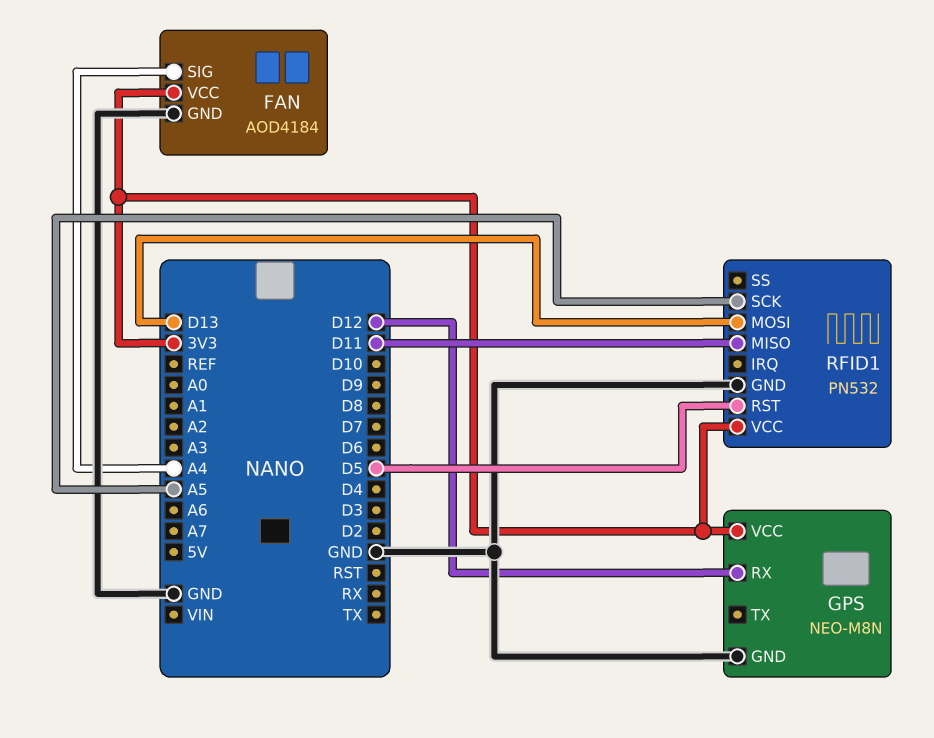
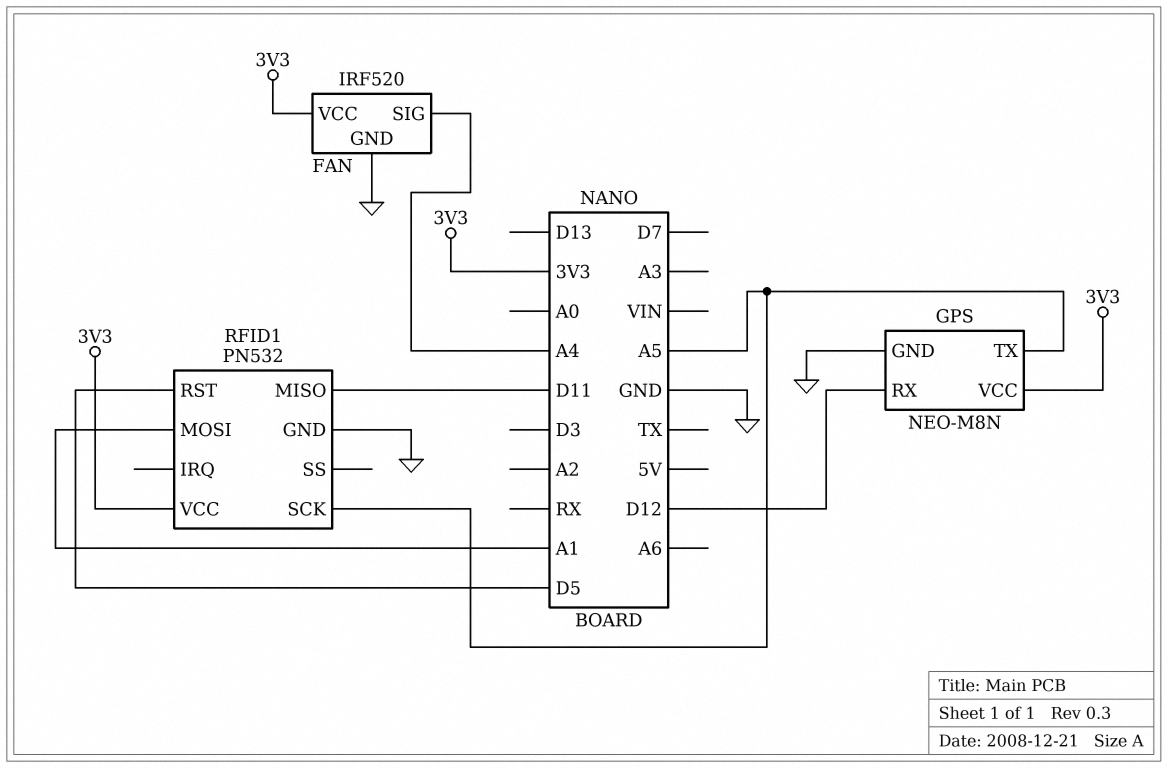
FAN: AOD4184 -> IRF520
GPS pin TX: none -> A5
RFID1 pin MOSI: D13 -> A1

